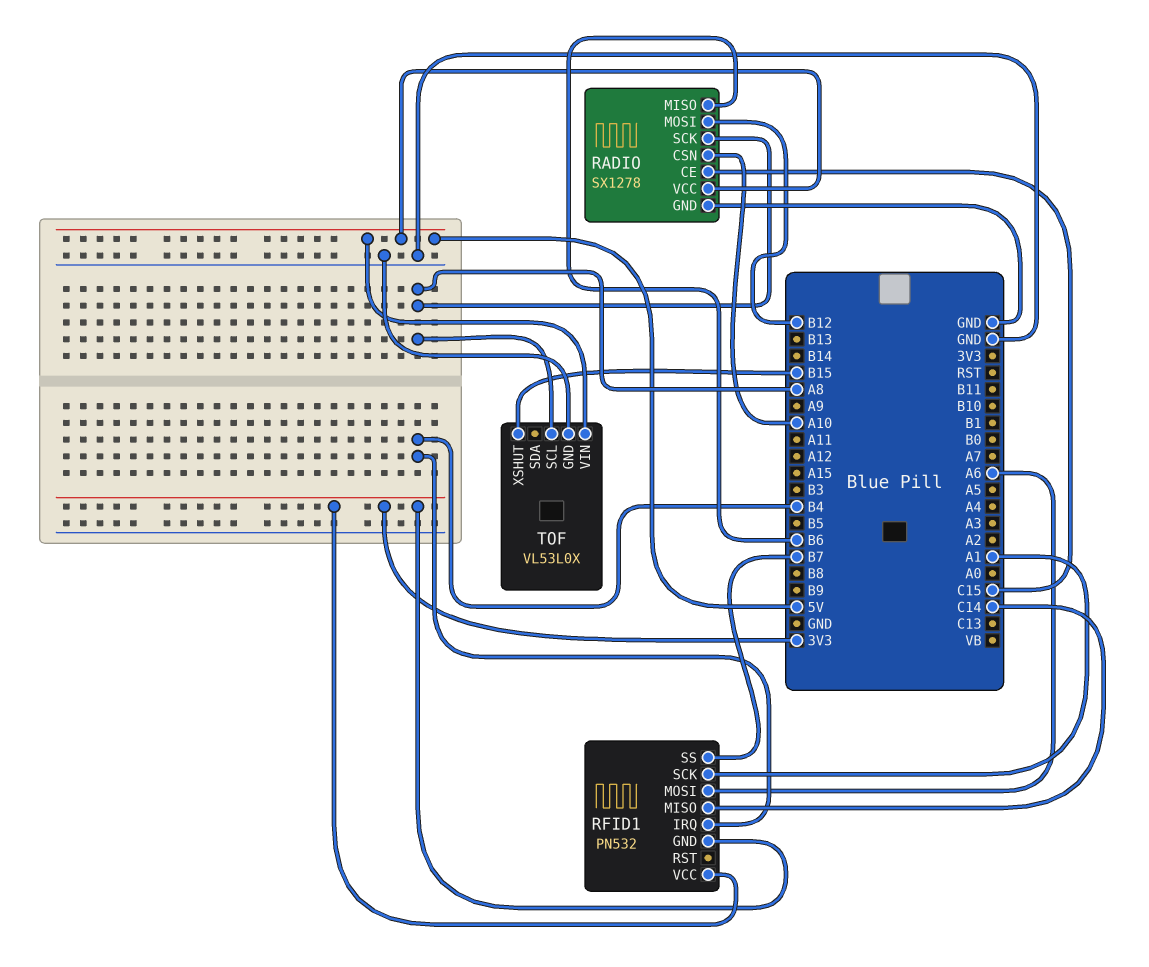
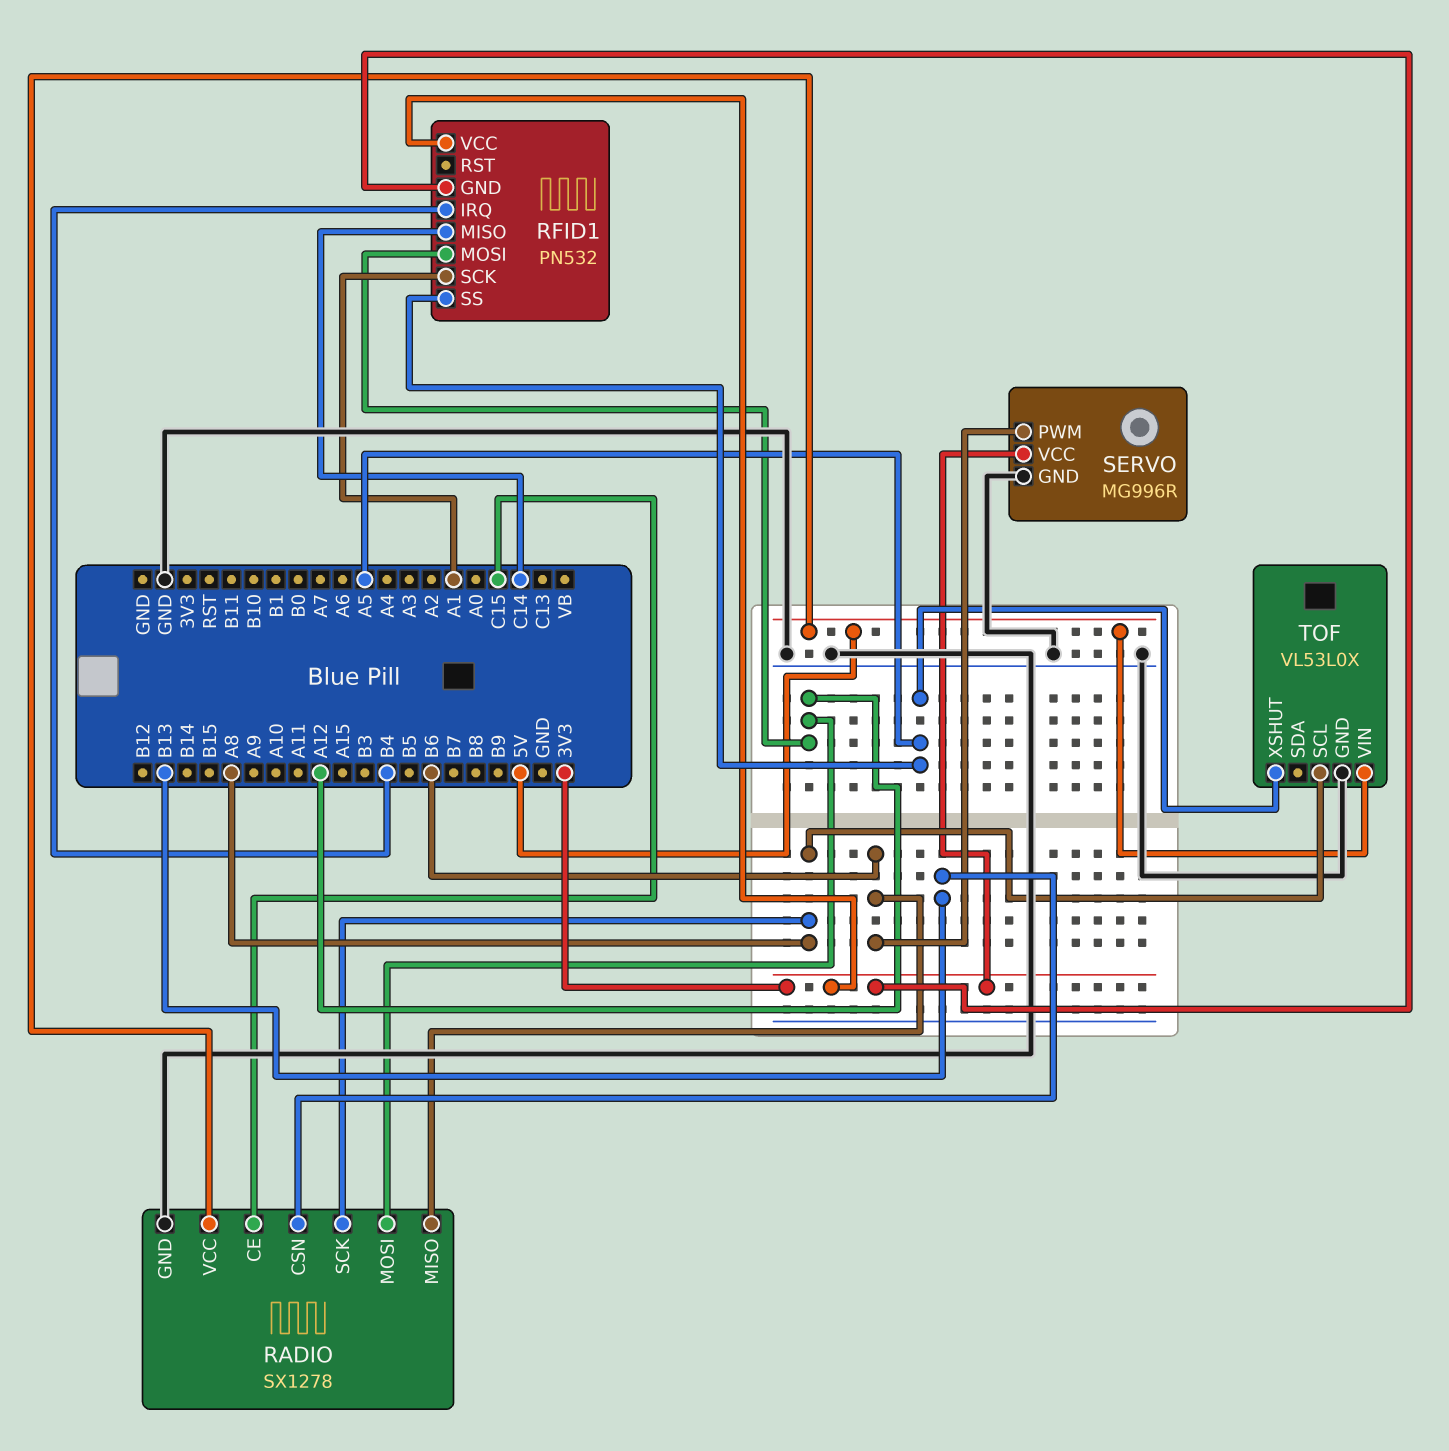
RADIO pin CSN: A10 -> B13
RADIO pin MOSI: B12 -> A12
RFID1 pin MOSI: A6 -> A12
RFID1 pin SS: B7 -> A5
SERVO: none -> MG996R
SERVO pin GND: none -> GND
SERVO pin PWM: none -> B6
SERVO pin VCC: none -> 3V3
TOF pin XSHUT: B15 -> A5

